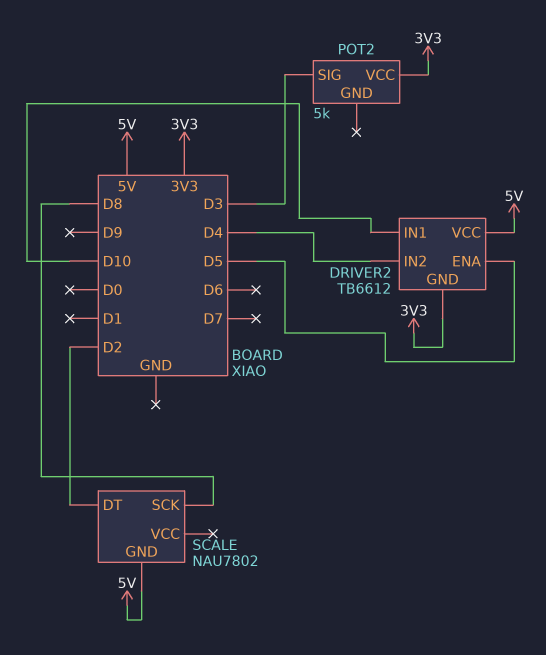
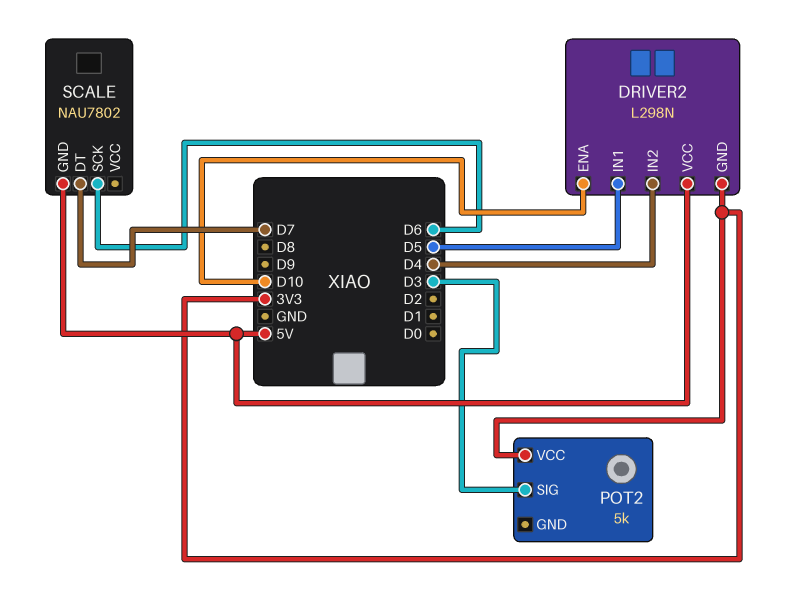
DRIVER2: TB6612 -> L298N
DRIVER2 pin ENA: D5 -> D10
DRIVER2 pin IN1: D10 -> D5
SCALE pin DT: D2 -> D7
SCALE pin SCK: D8 -> D6

